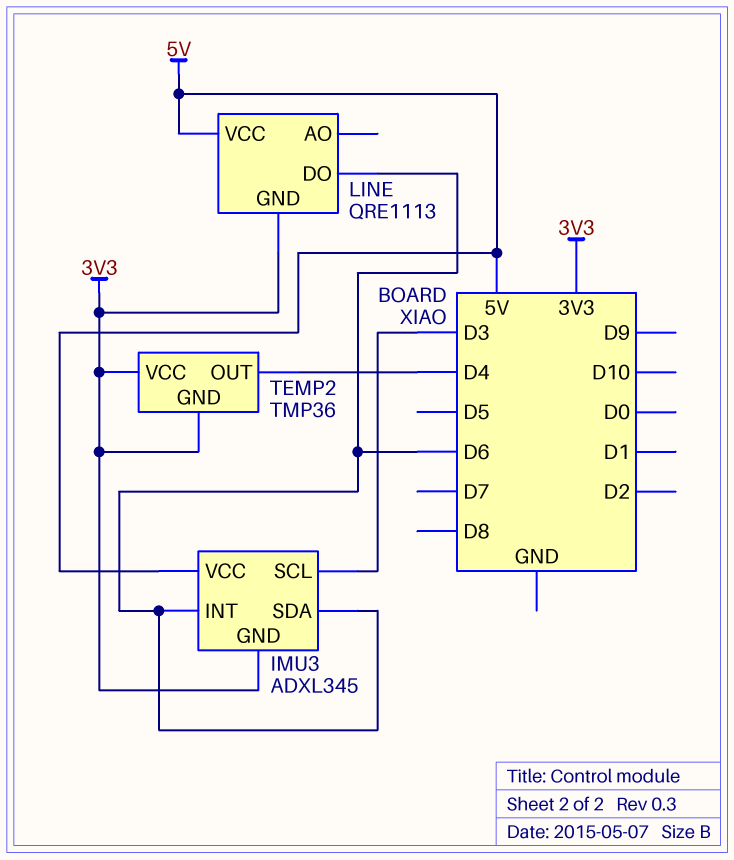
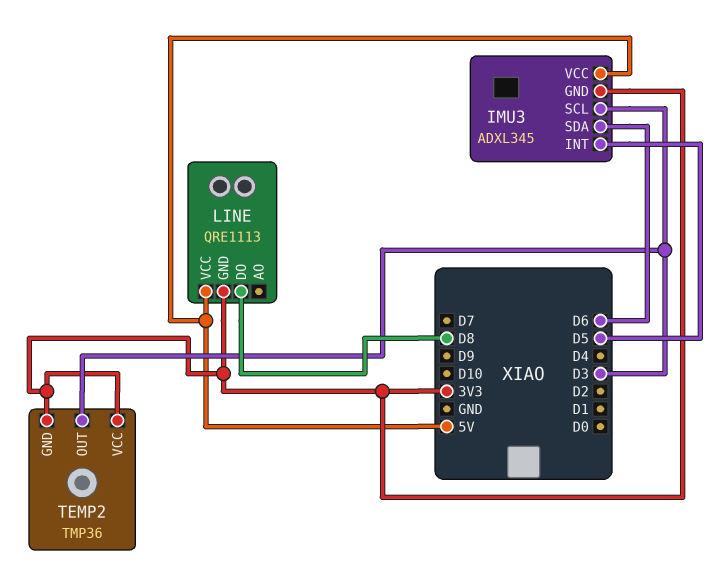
IMU3 pin INT: D6 -> D5
LINE pin DO: D6 -> D8
TEMP2 pin OUT: D4 -> D3

